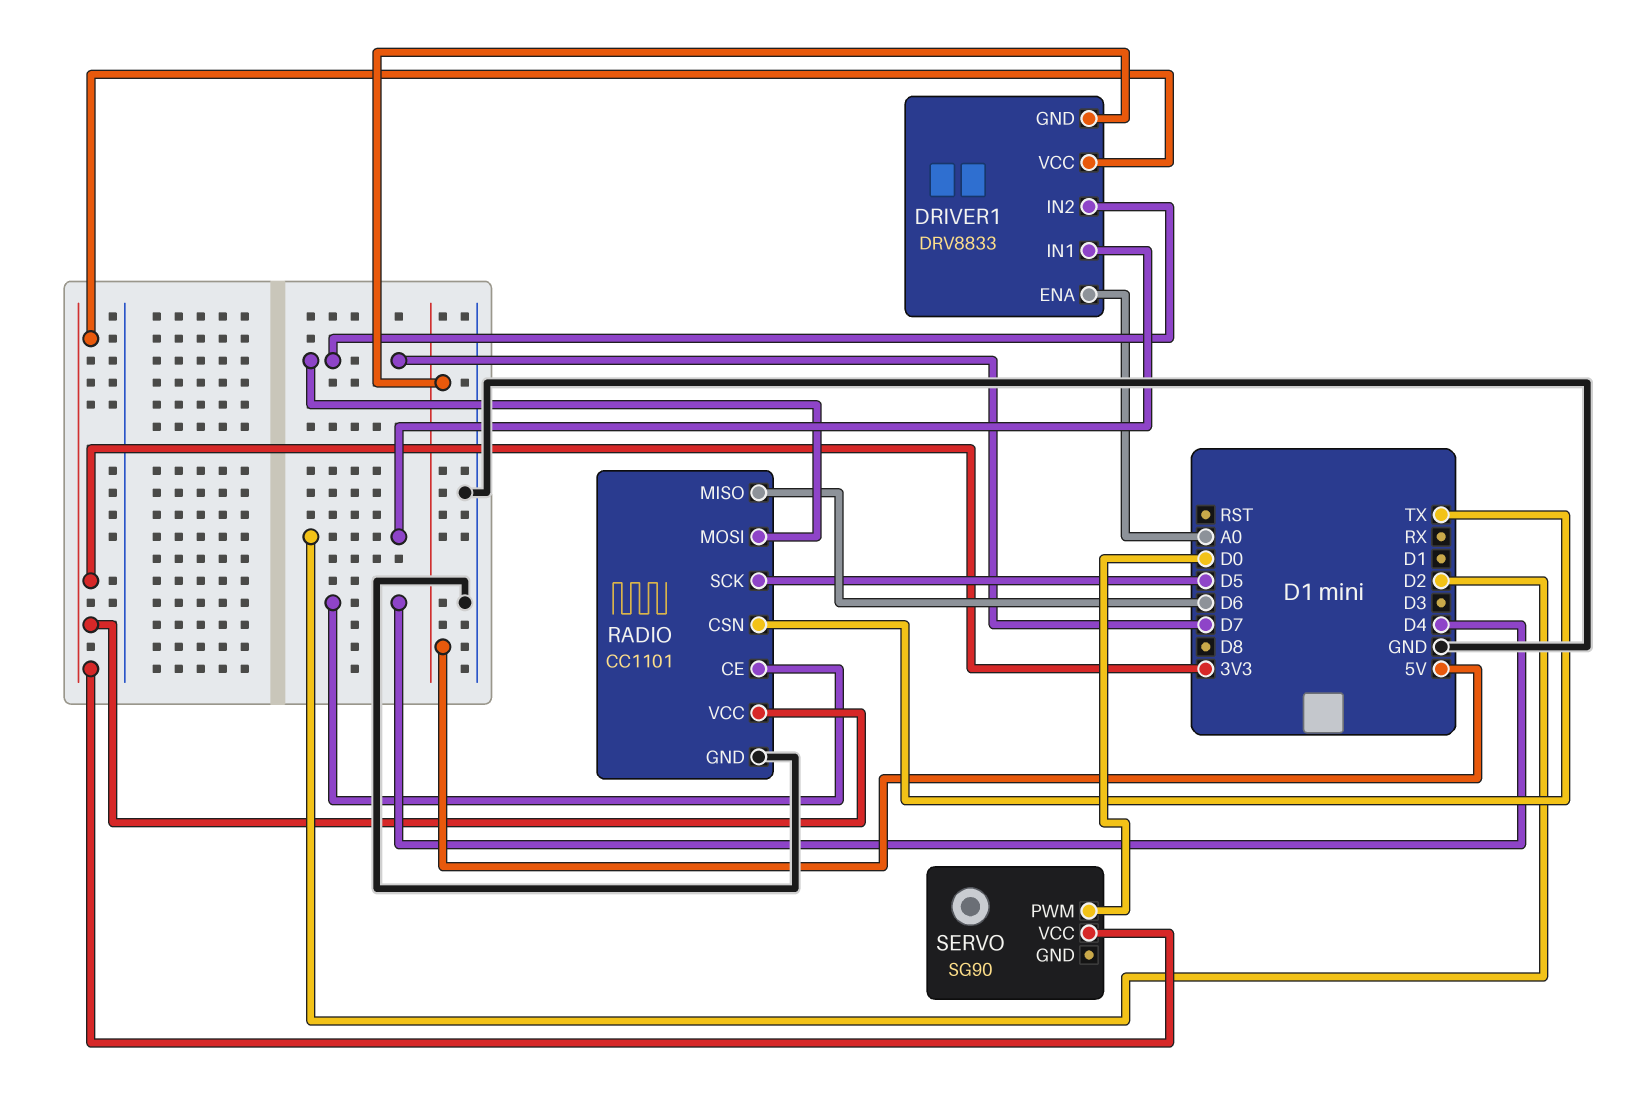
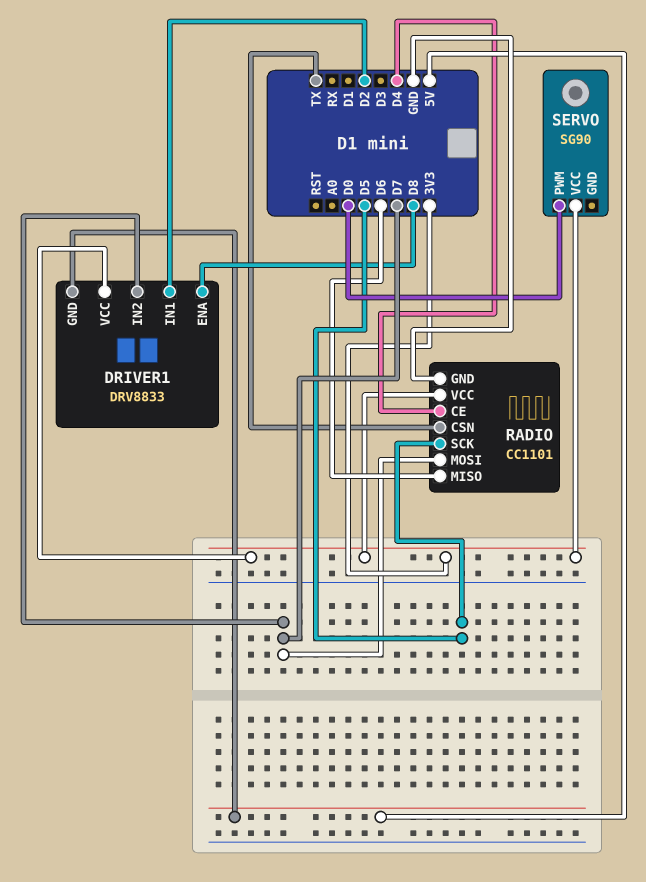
DRIVER1 pin ENA: A0 -> D8

